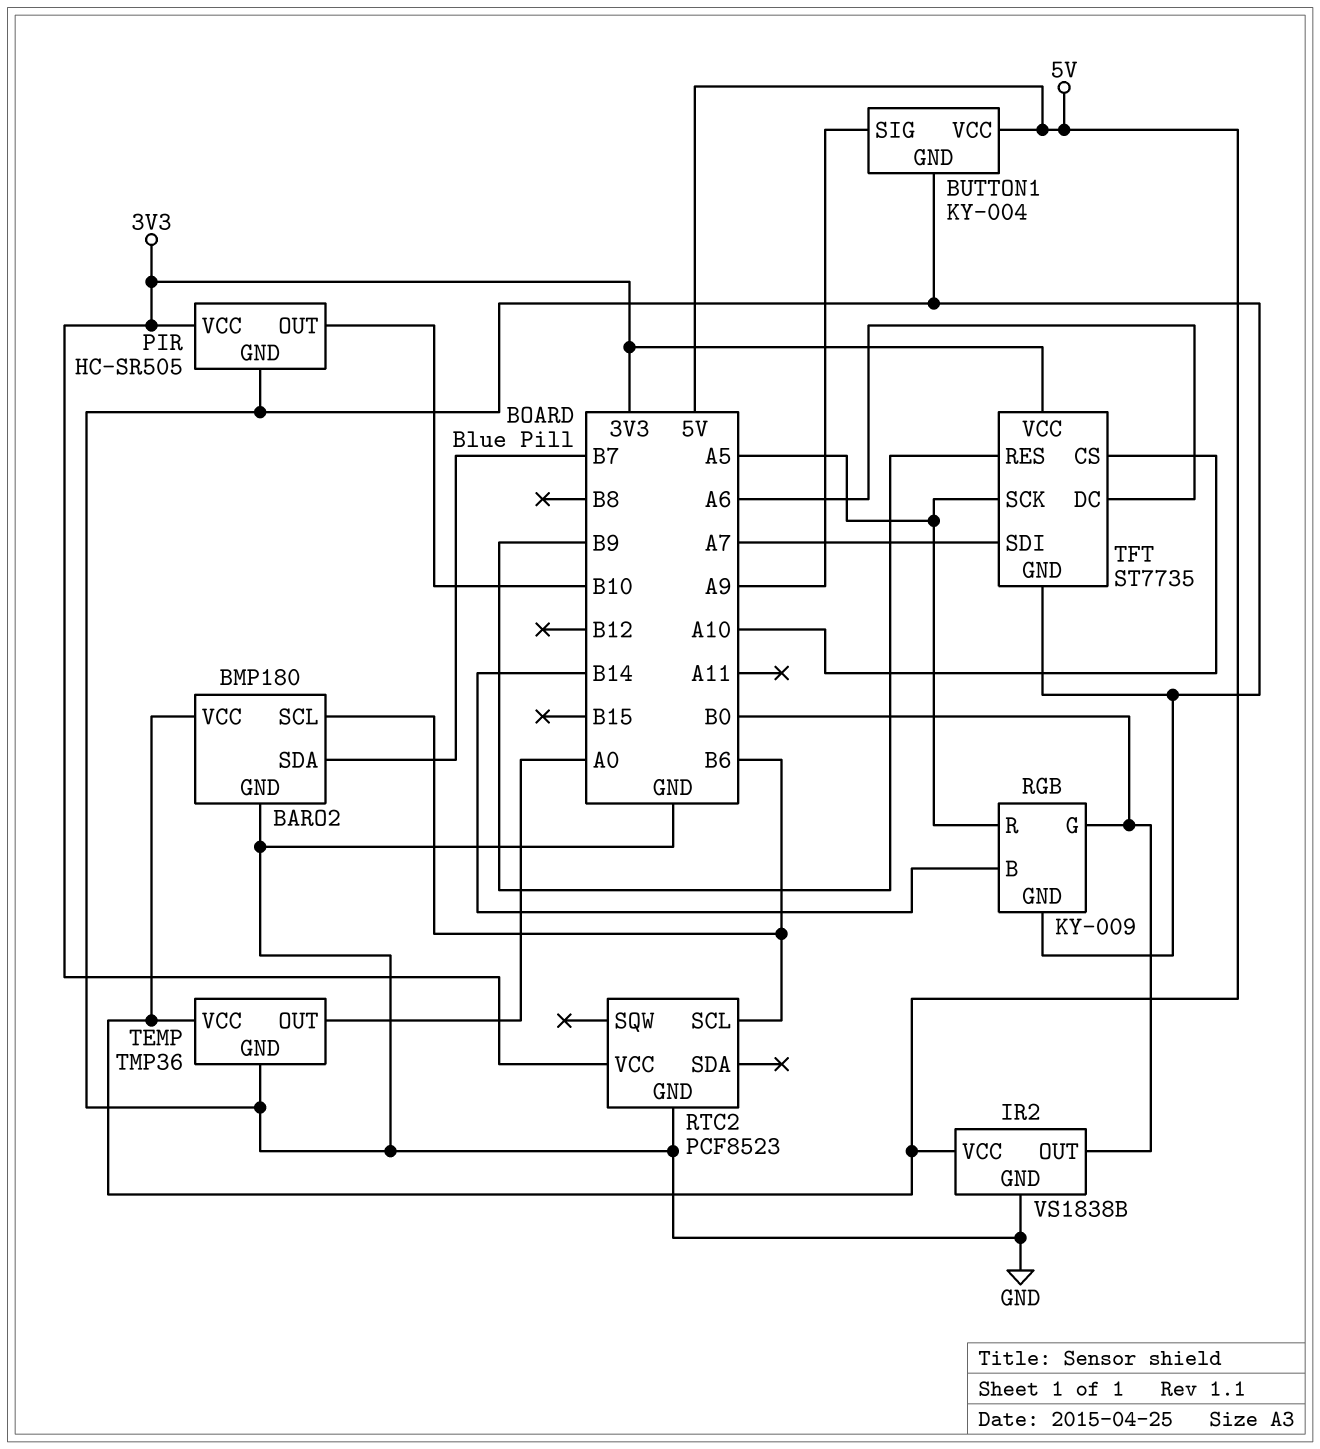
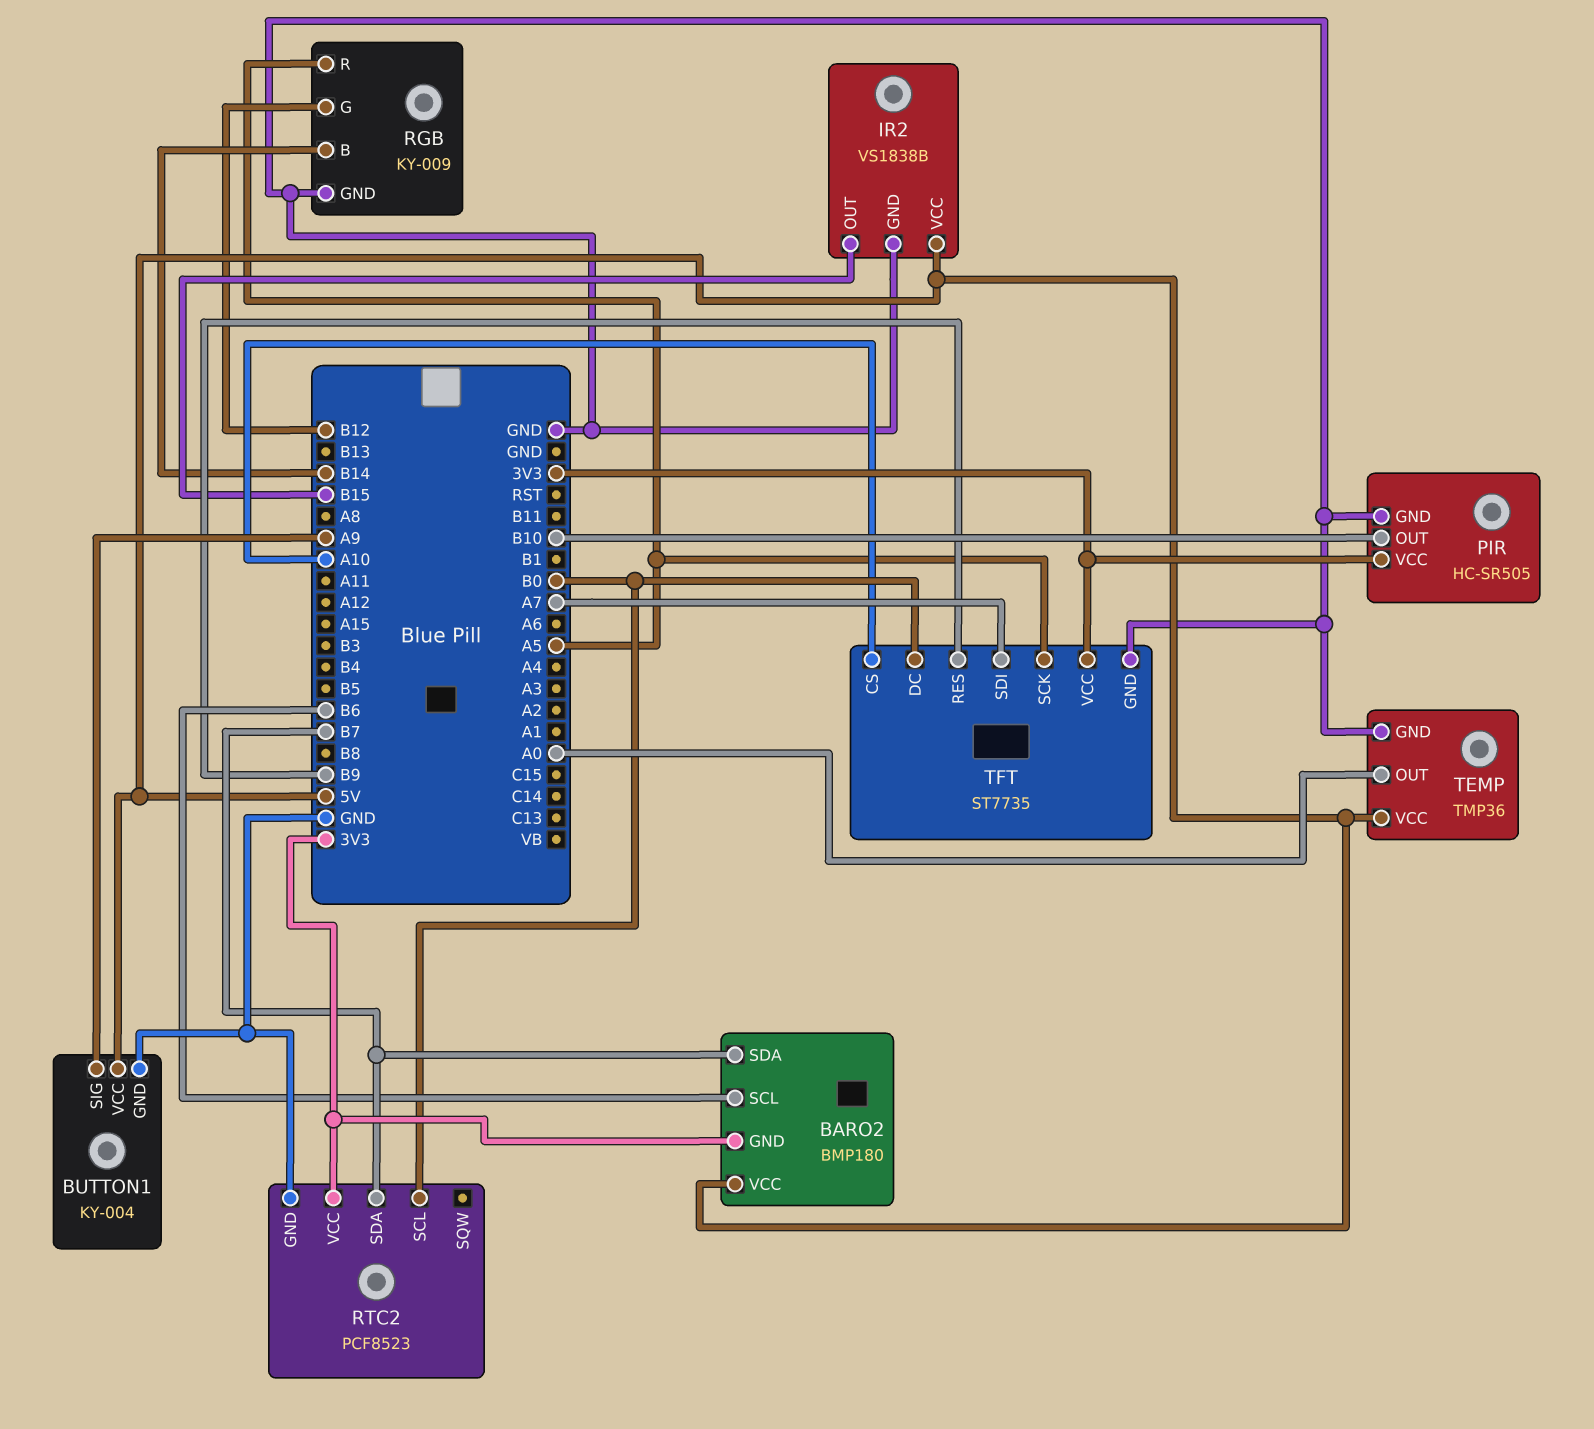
BARO2 pin GND: GND -> 3V3
IR2 pin OUT: B0 -> B15
RGB pin G: B0 -> B12
RTC2 pin SCL: B6 -> B0
RTC2 pin SDA: none -> B7
TFT pin DC: A6 -> B0

